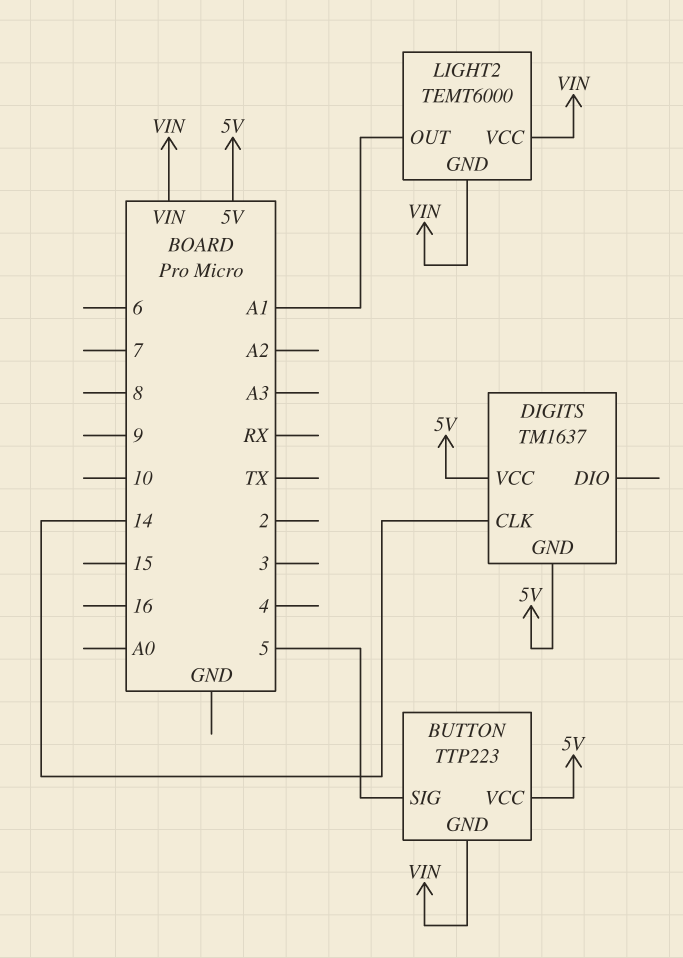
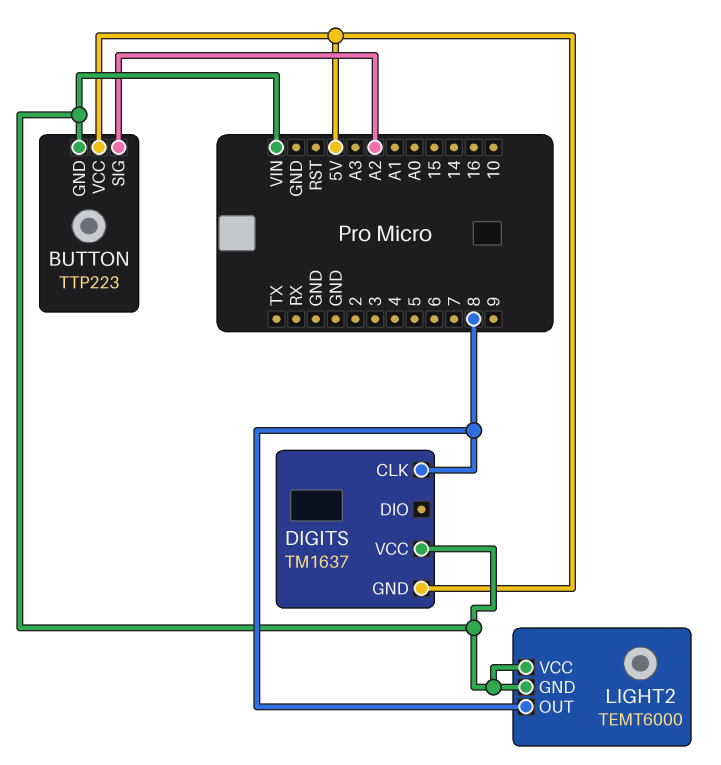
BUTTON pin SIG: 5 -> A2
DIGITS pin CLK: 14 -> 8
DIGITS pin VCC: 5V -> VIN
LIGHT2 pin OUT: A1 -> 8

